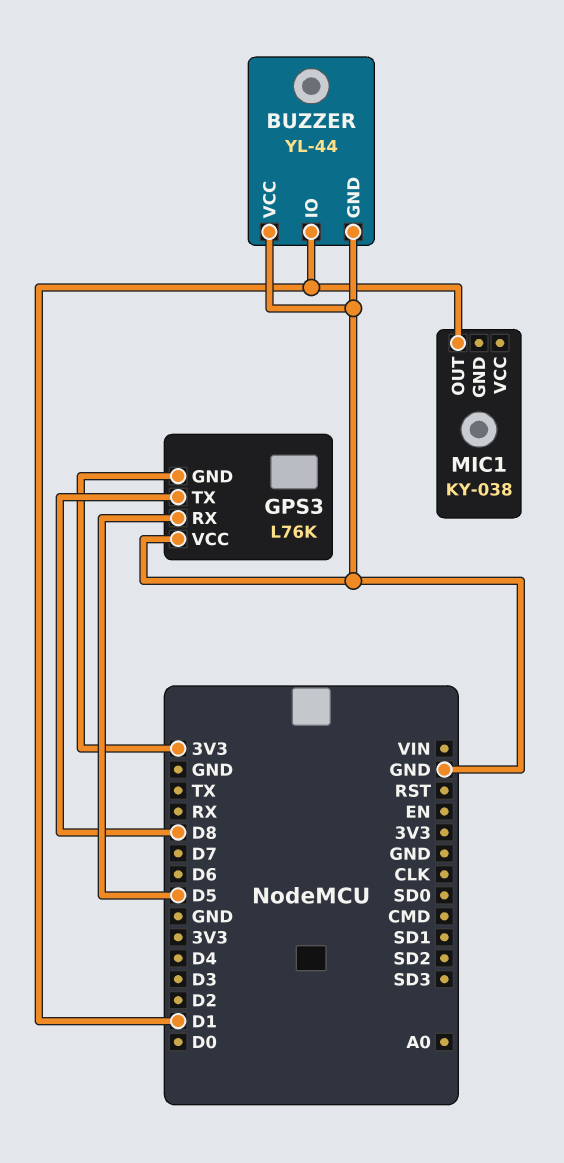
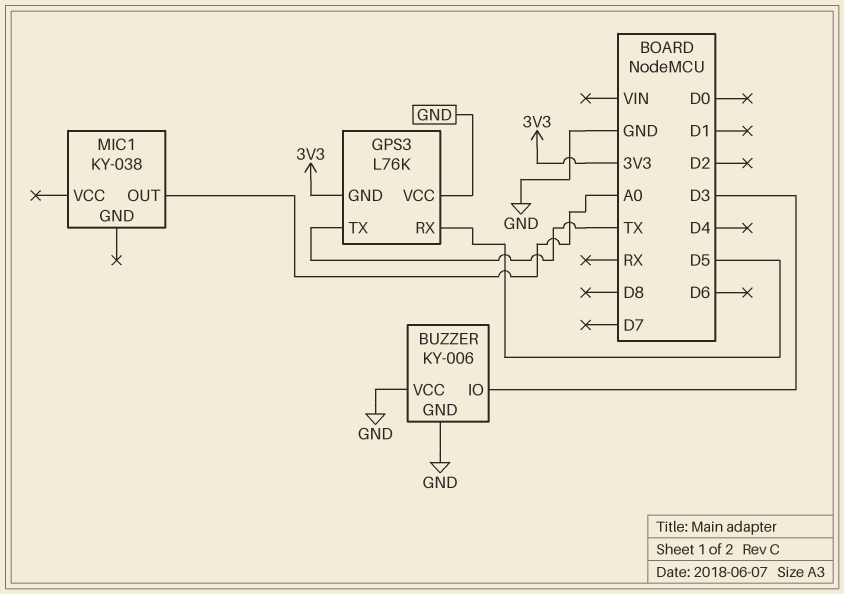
BUZZER: YL-44 -> KY-006
BUZZER pin IO: D1 -> D3
GPS3 pin TX: D8 -> TX
MIC1 pin OUT: D1 -> A0

